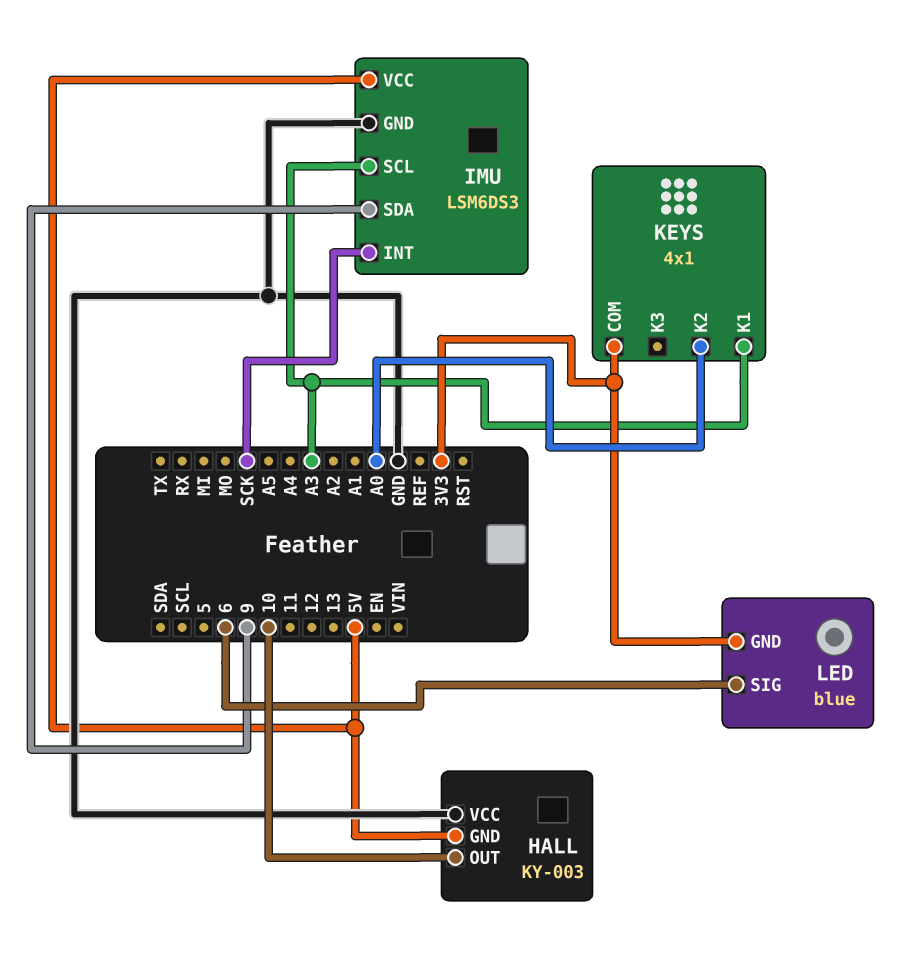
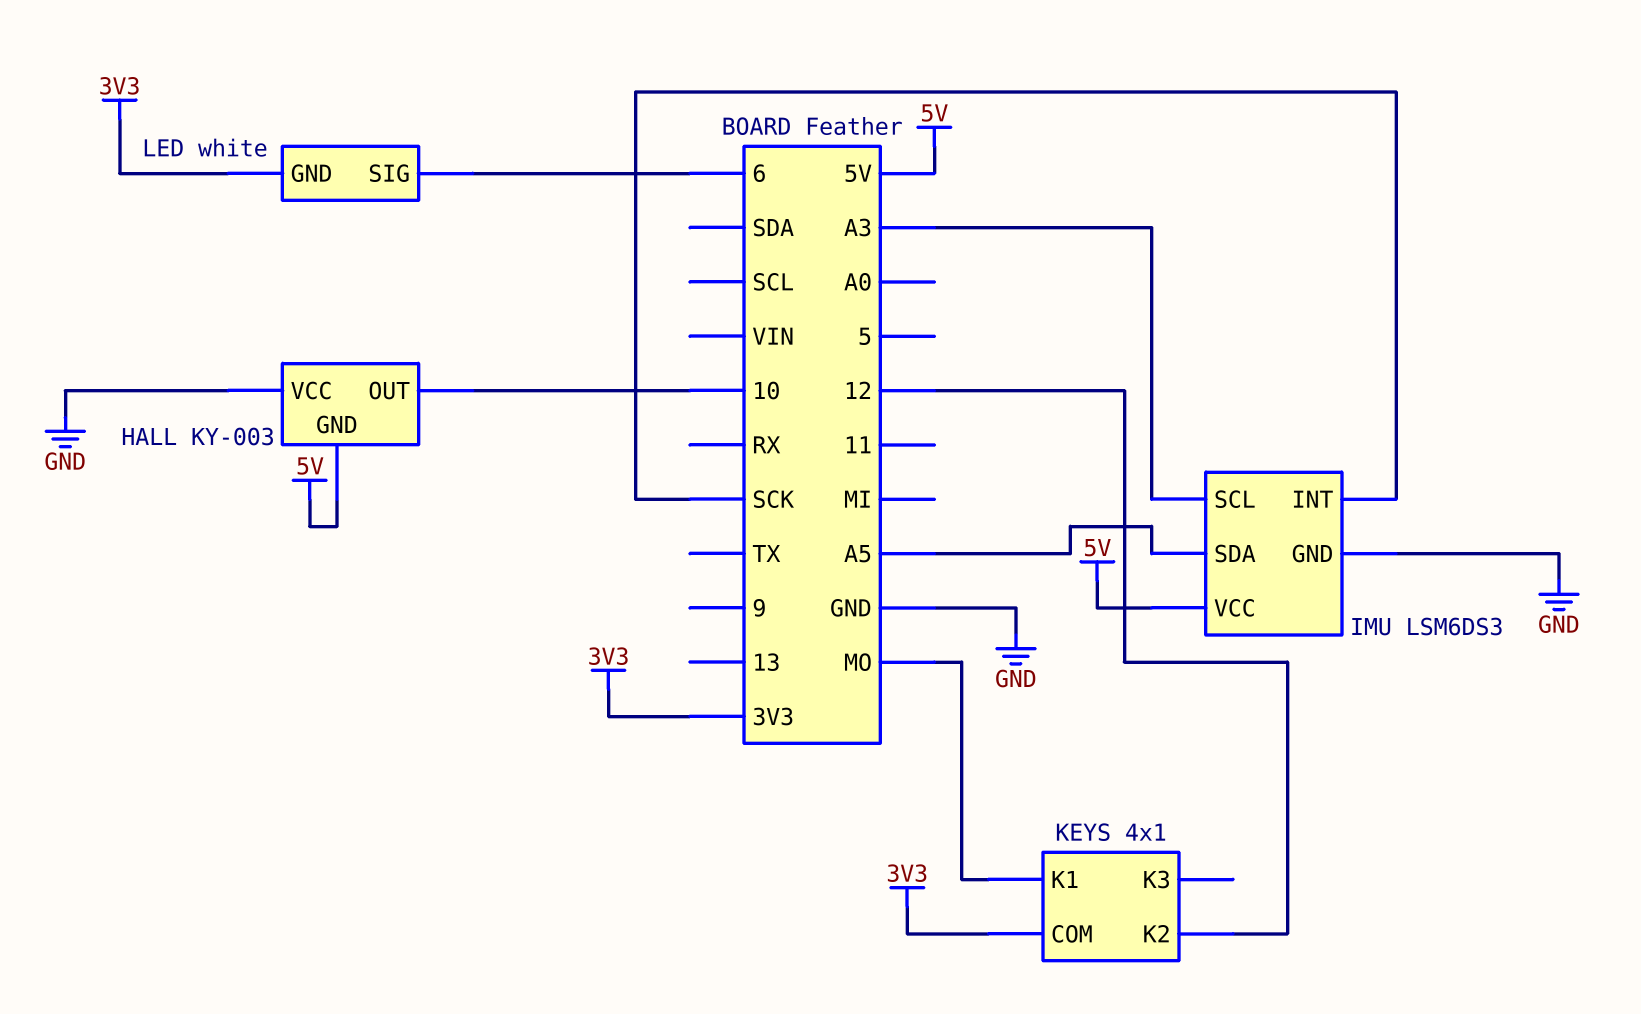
IMU pin SDA: 9 -> A5
KEYS pin K1: A3 -> MO
KEYS pin K2: A0 -> 12
LED: blue -> white

